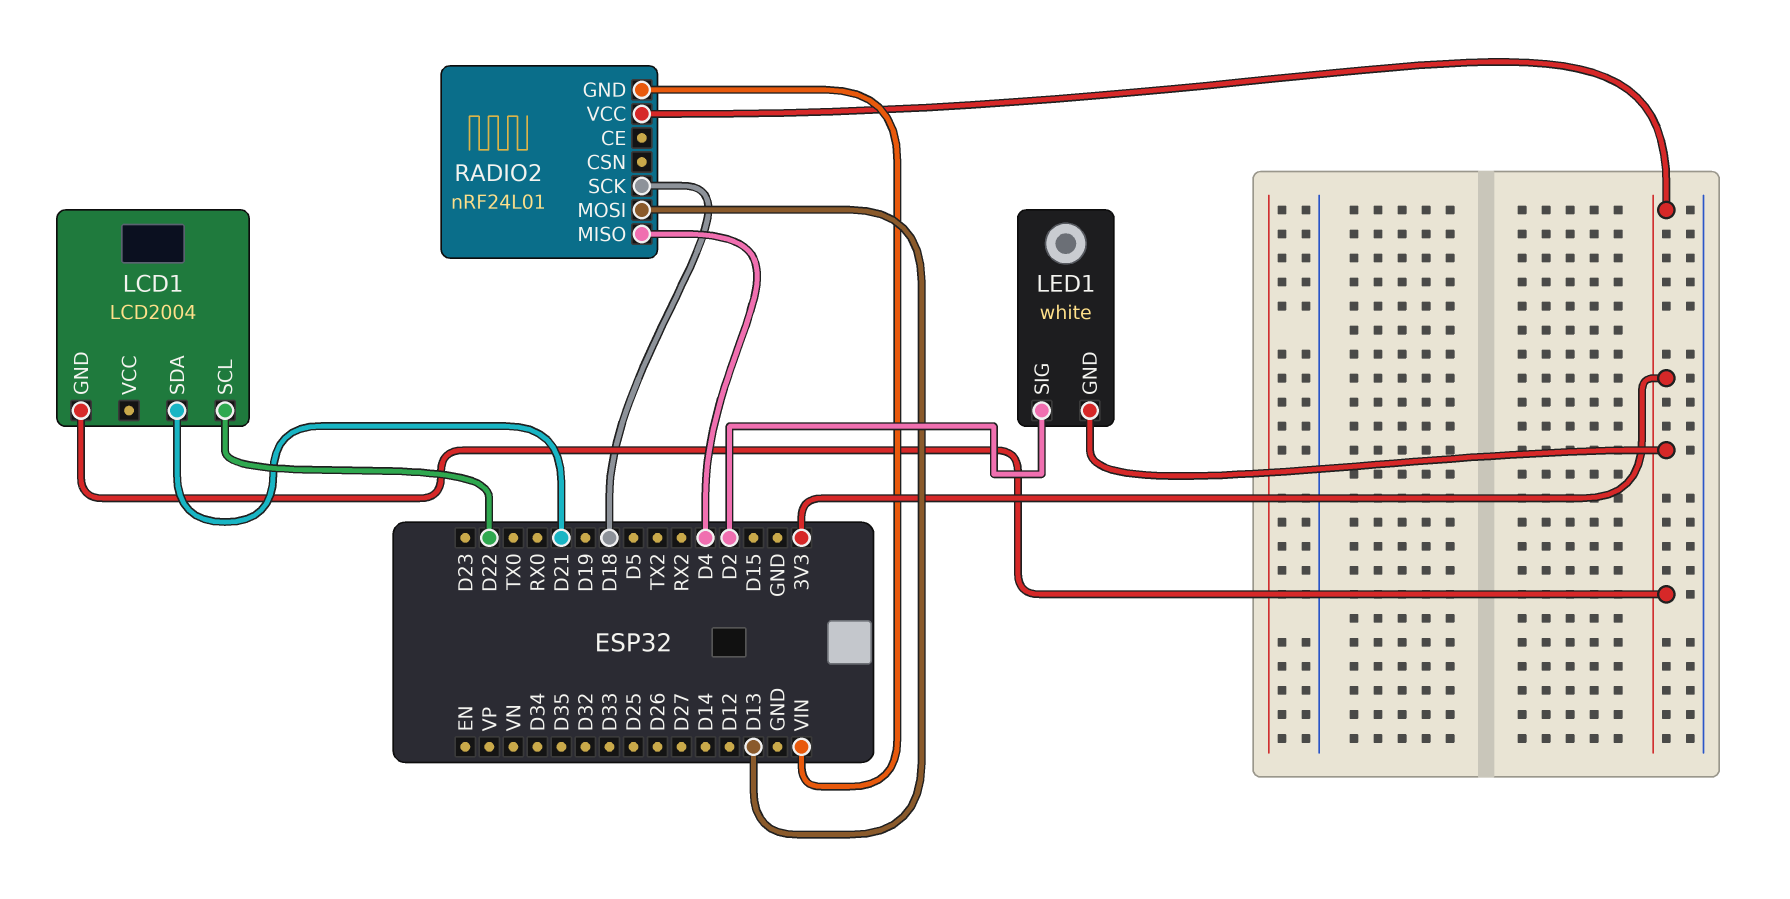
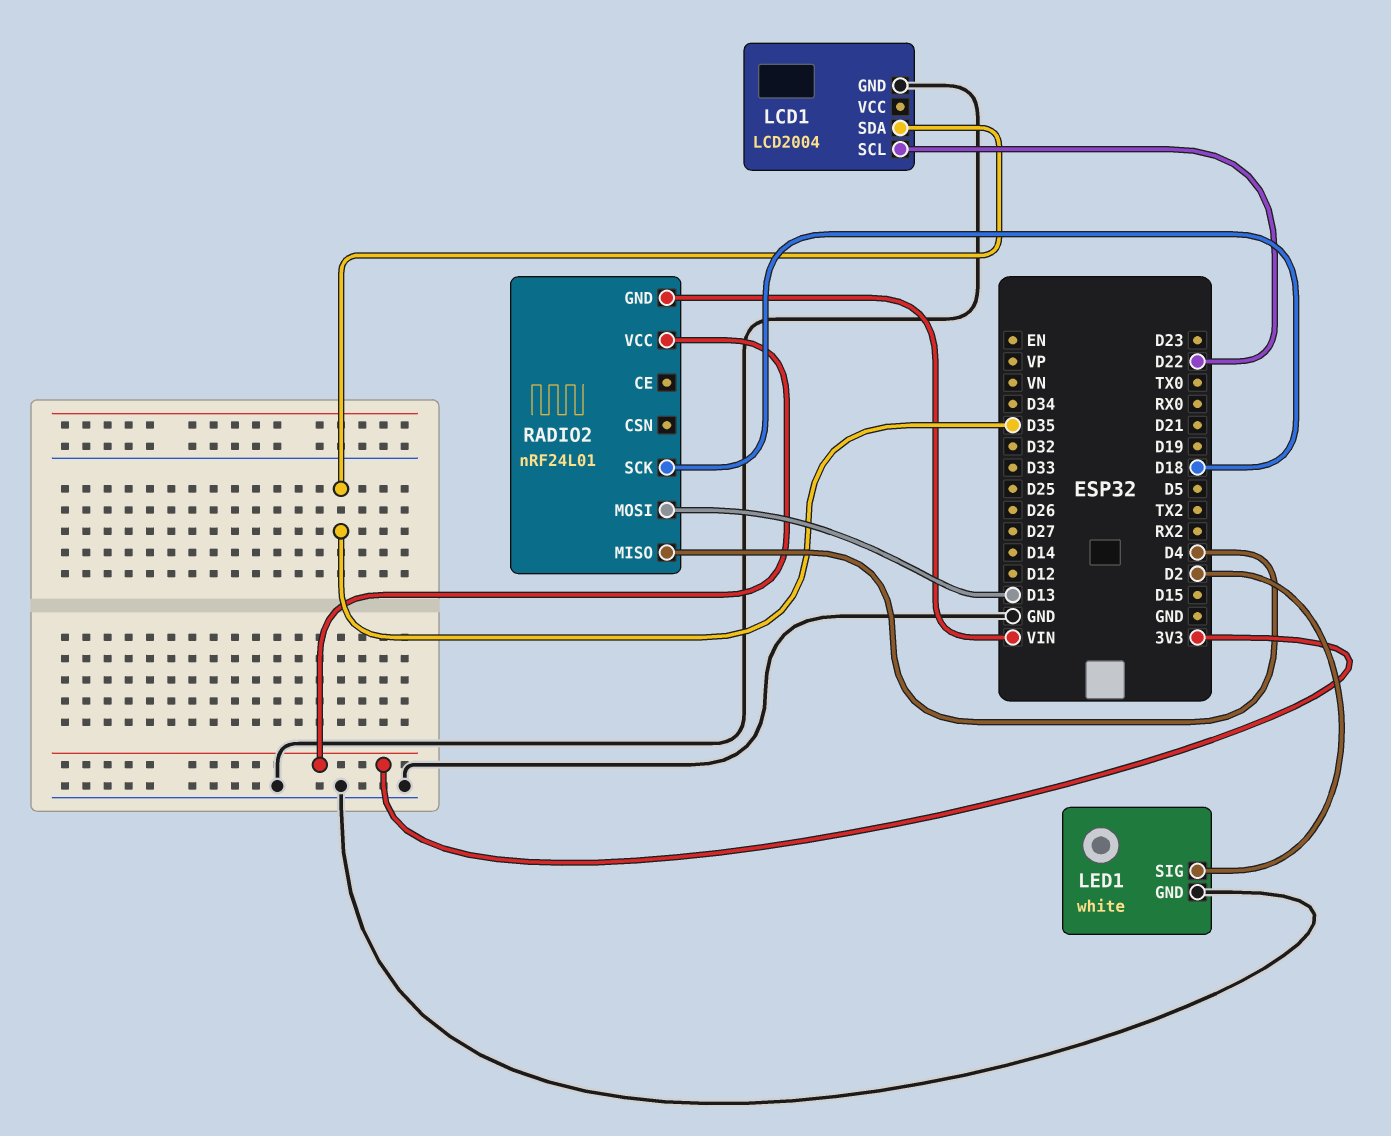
LCD1 pin GND: 3V3 -> GND
LCD1 pin SDA: D21 -> D35
LED1 pin GND: 3V3 -> GND

